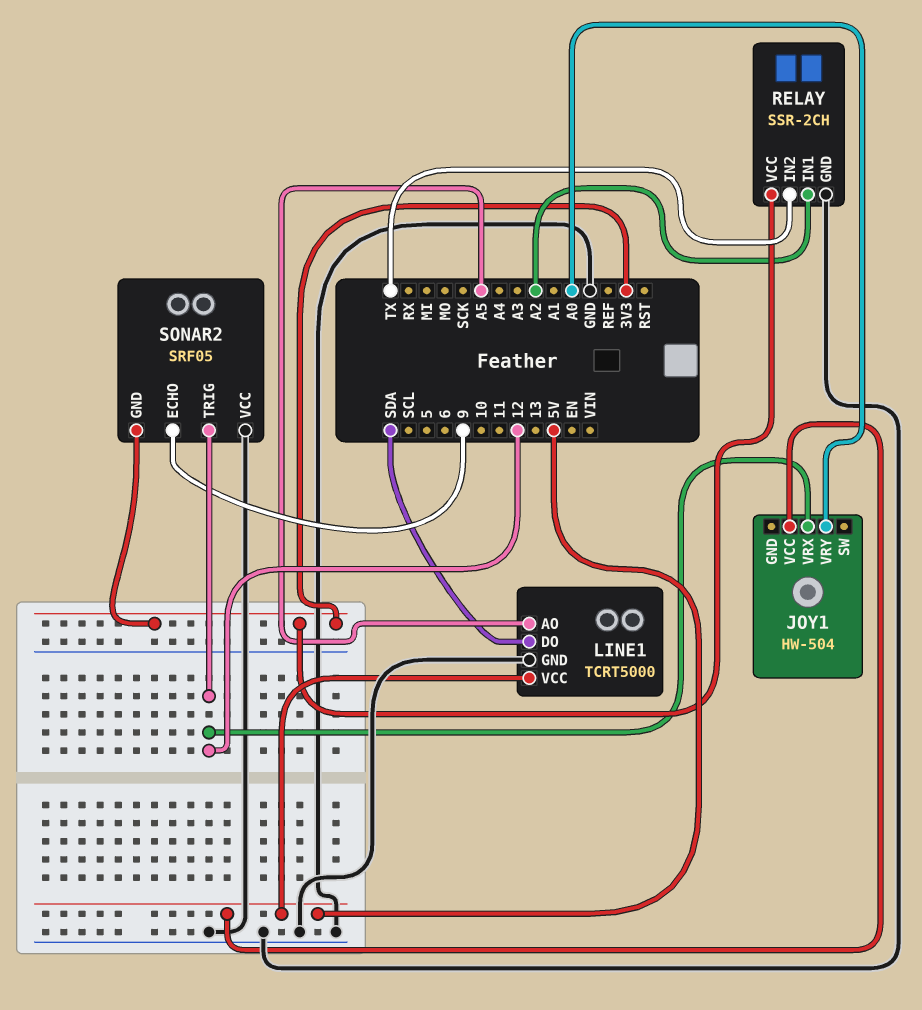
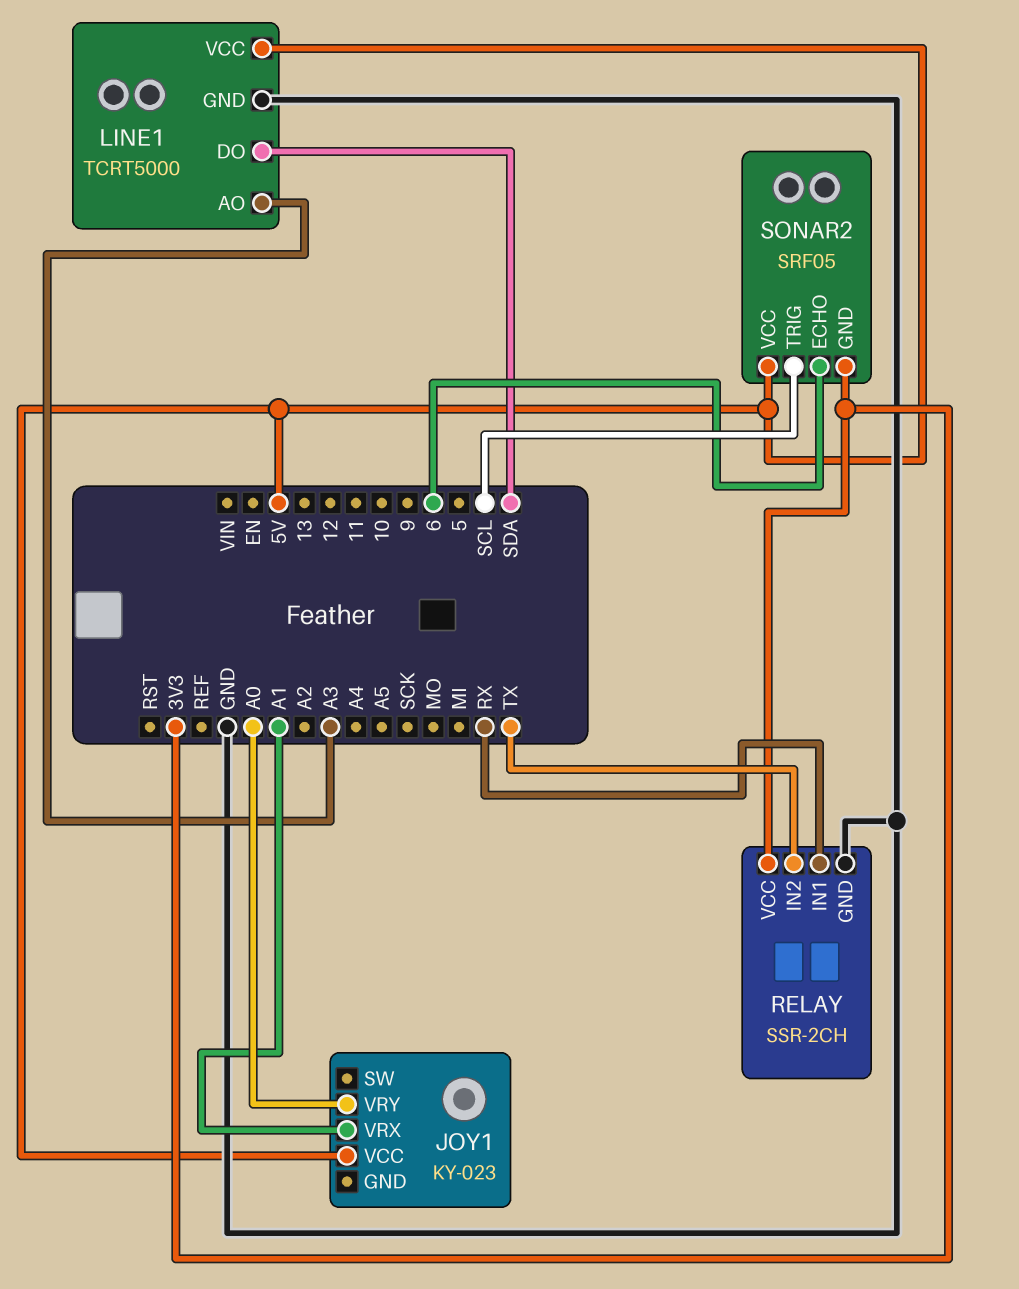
JOY1: HW-504 -> KY-023
JOY1 pin VRX: 12 -> A1
LINE1 pin AO: A5 -> A3
RELAY pin IN1: A2 -> RX
SONAR2 pin ECHO: 9 -> 6
SONAR2 pin TRIG: 12 -> SCL
SONAR2 pin VCC: GND -> 5V

